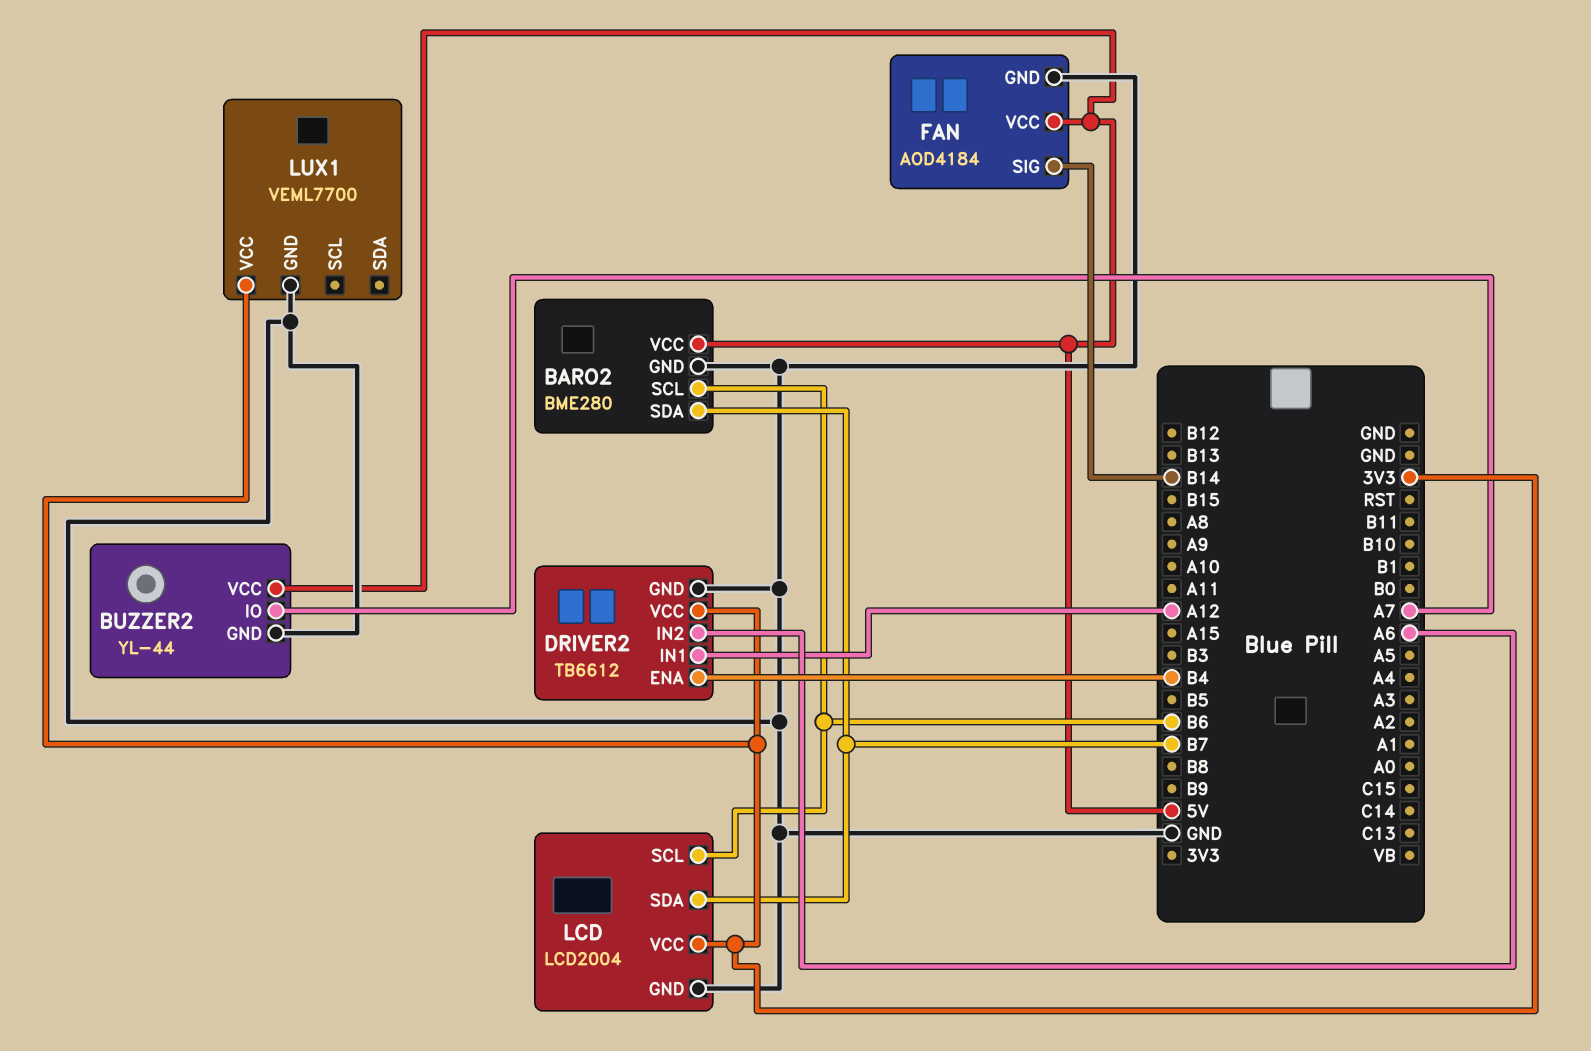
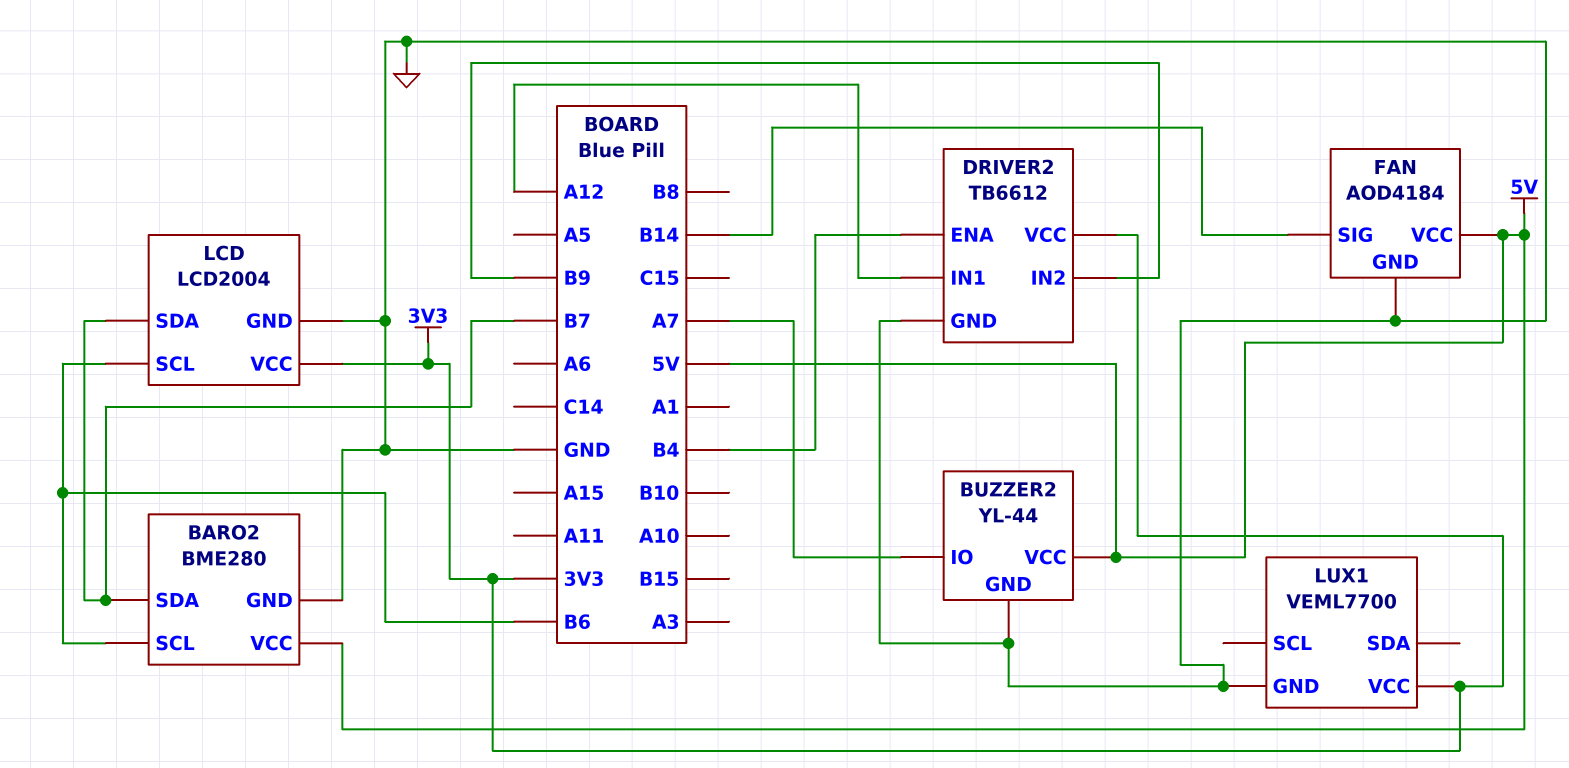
DRIVER2 pin IN2: A6 -> B9

